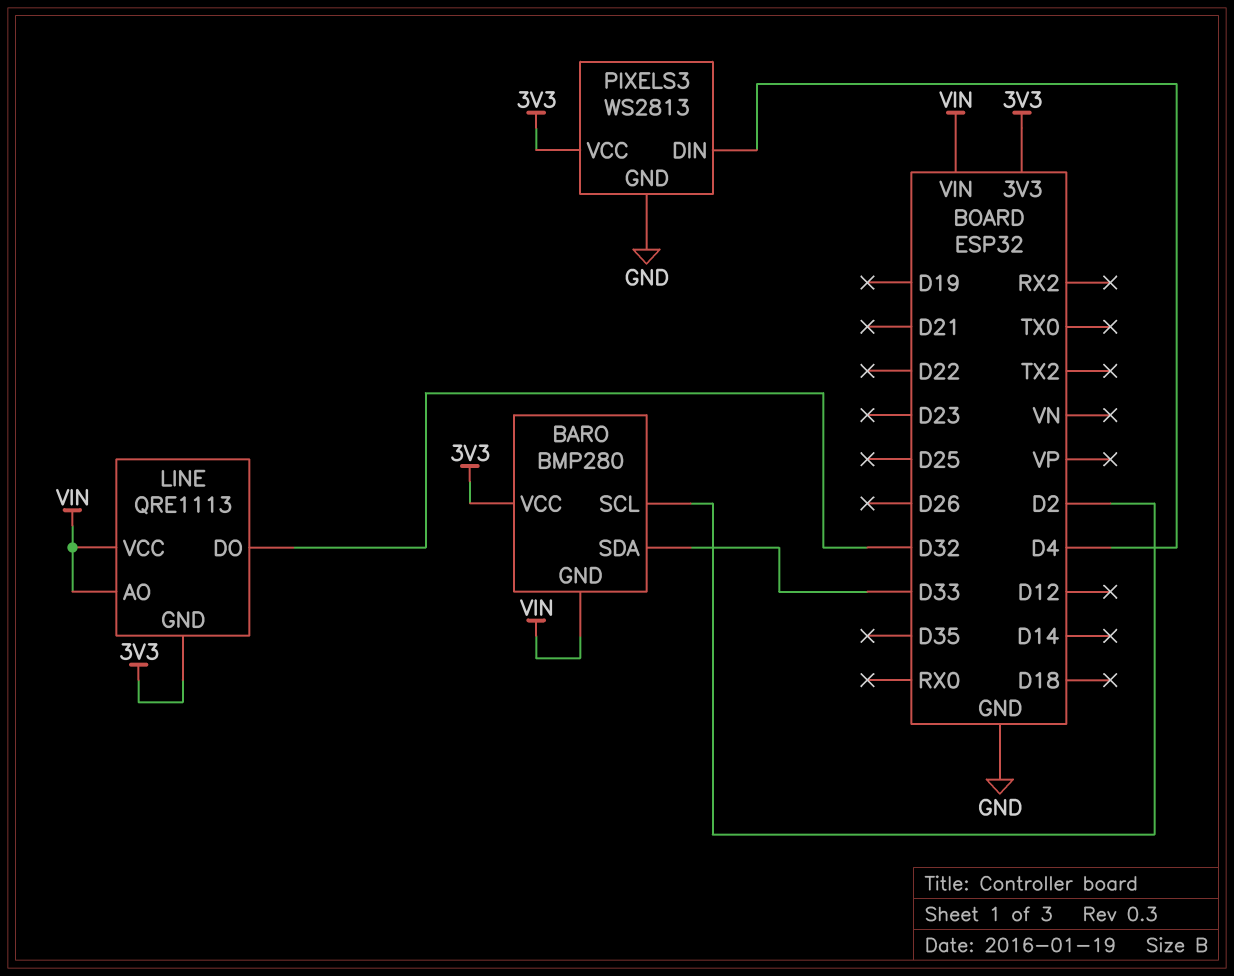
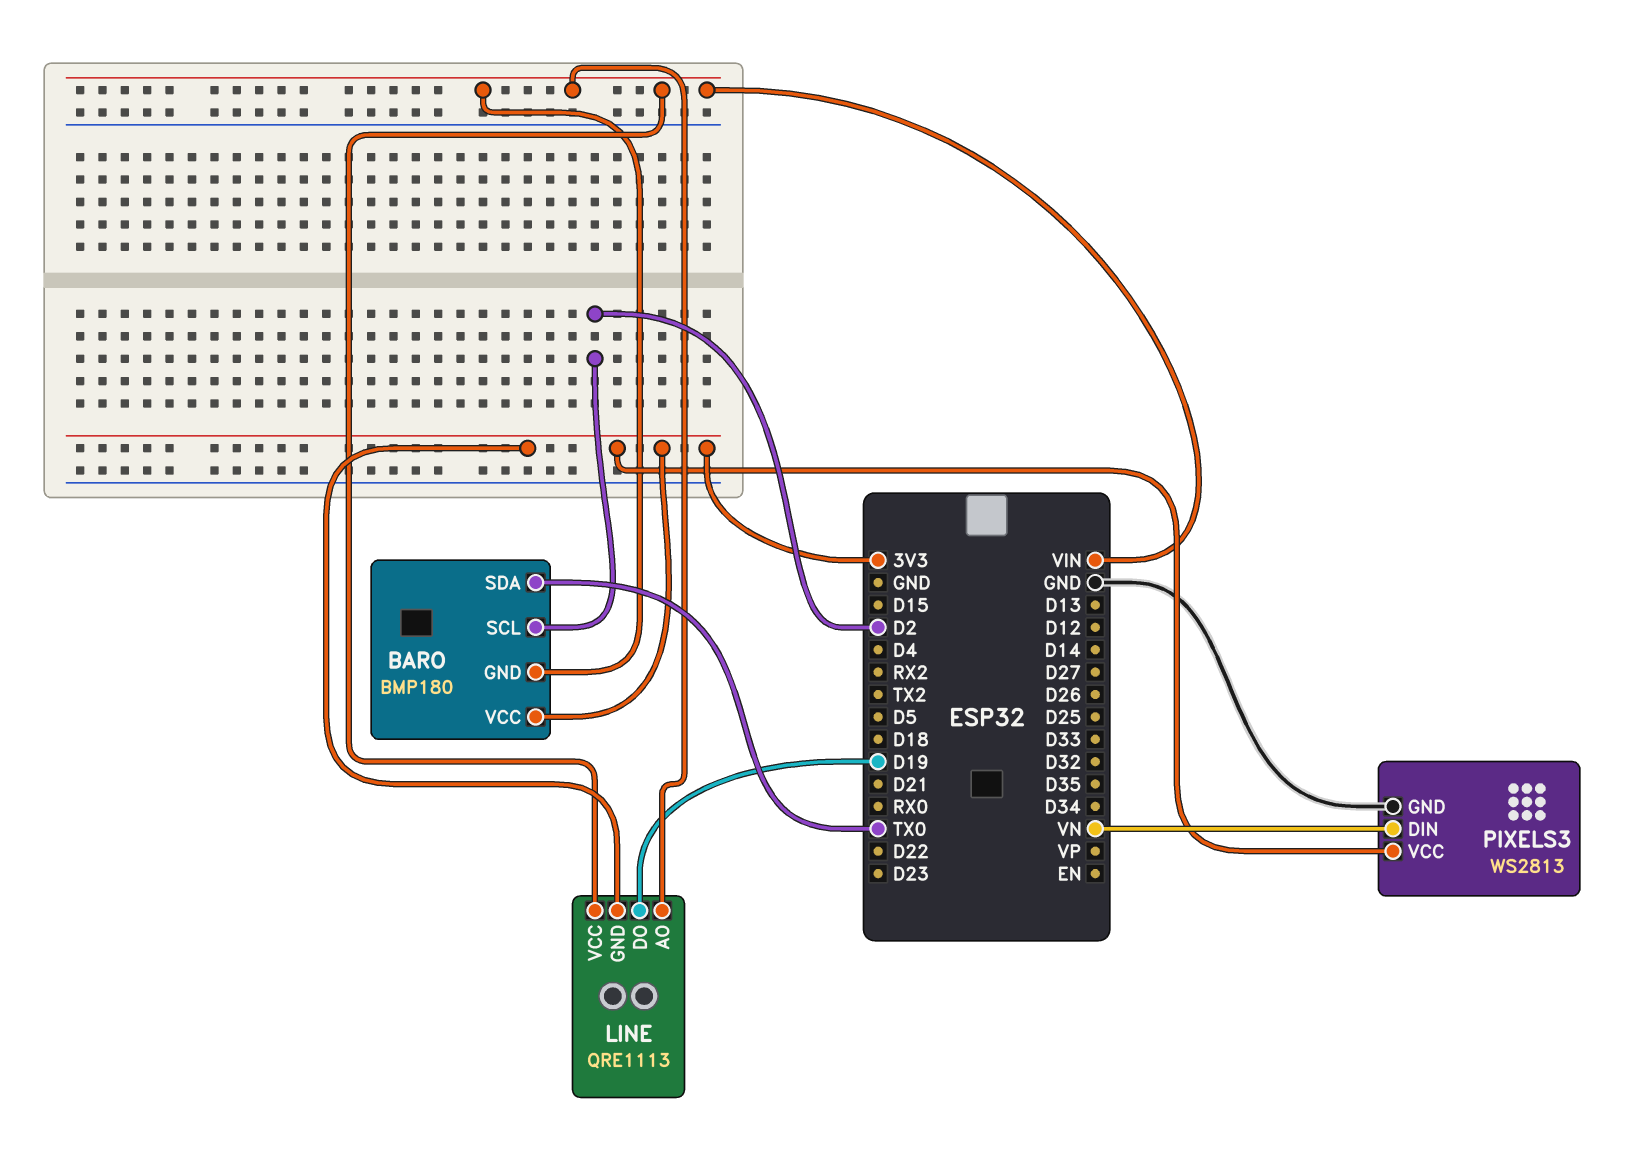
BARO: BMP280 -> BMP180
BARO pin SDA: D33 -> TX0
LINE pin DO: D32 -> D19
PIXELS3 pin DIN: D4 -> VN

